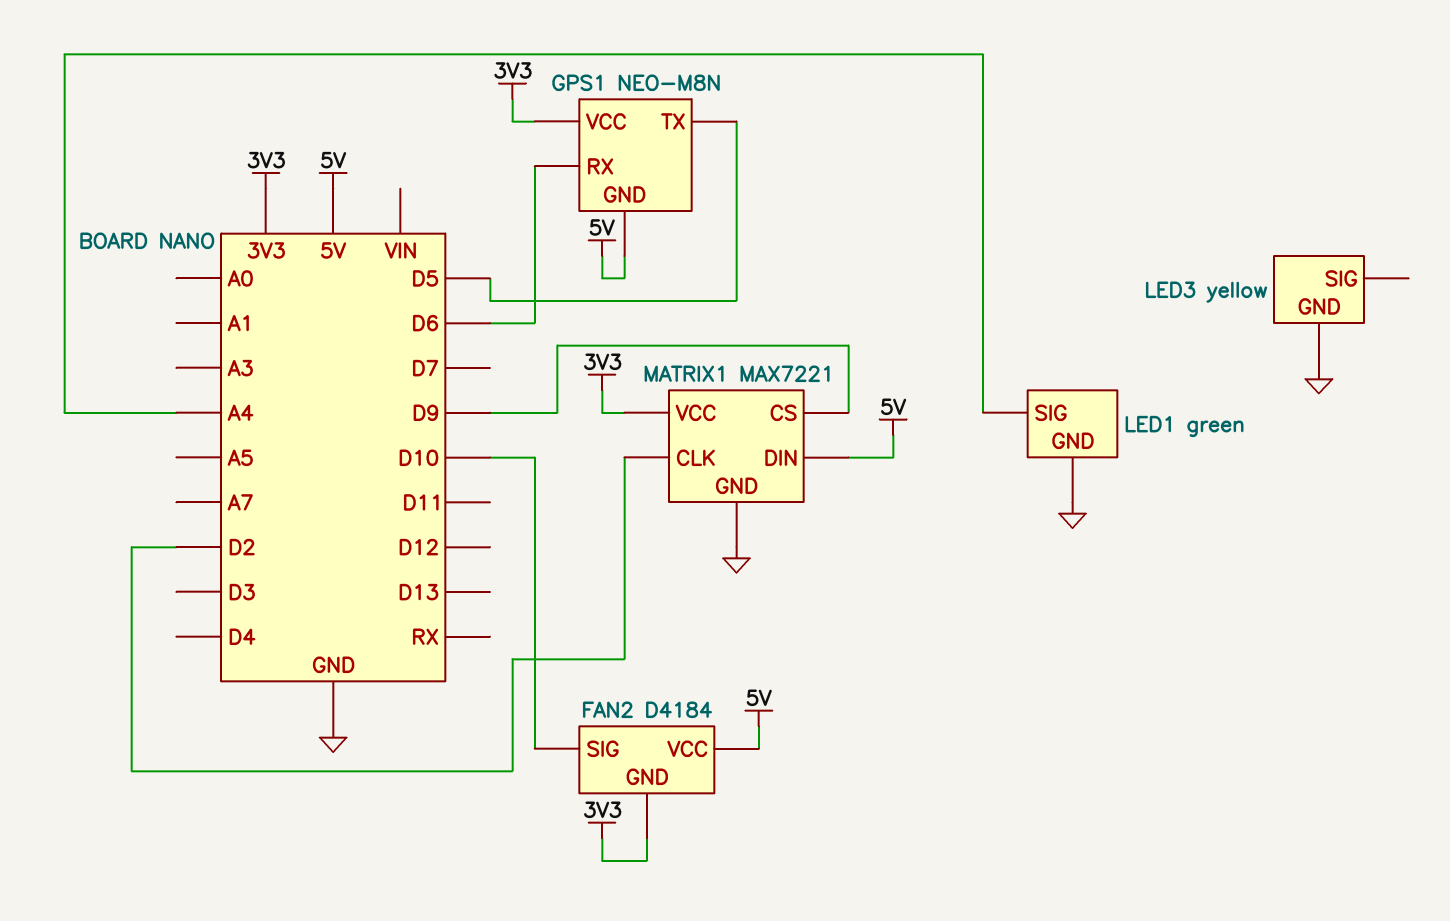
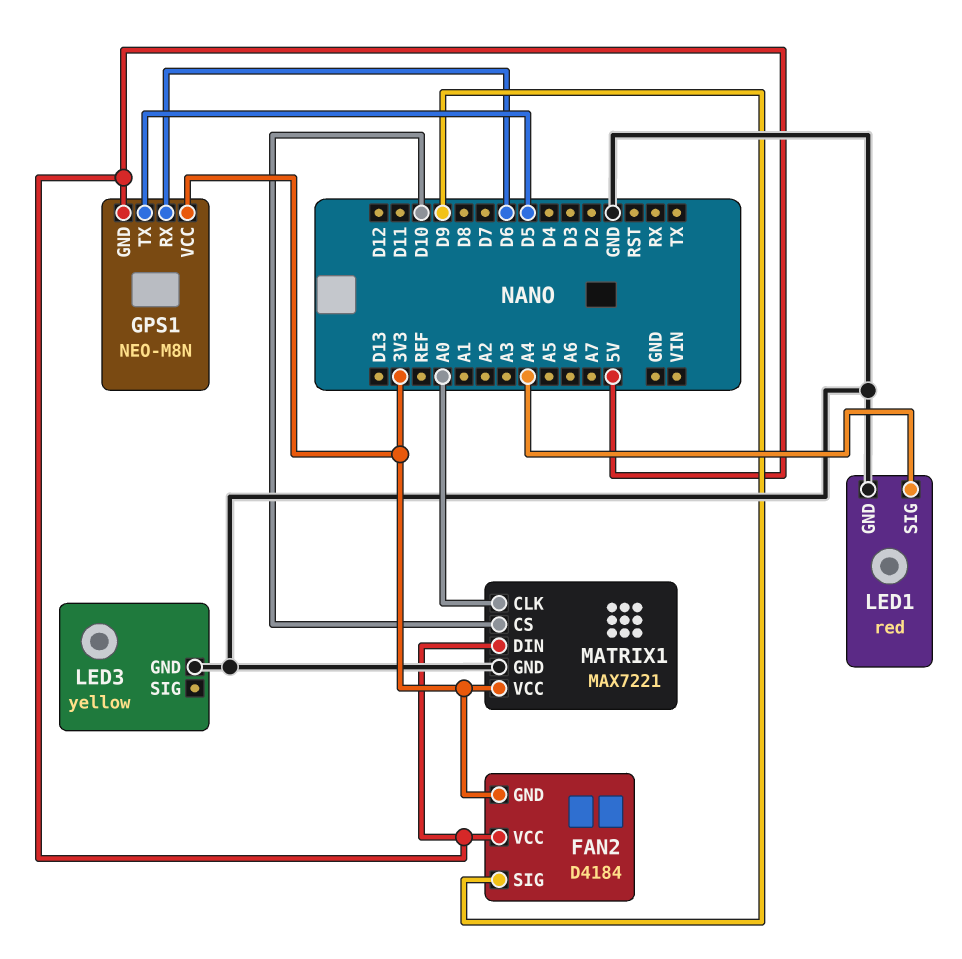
FAN2 pin SIG: D10 -> D9
LED1: green -> red
MATRIX1 pin CLK: D2 -> A0
MATRIX1 pin CS: D9 -> D10

